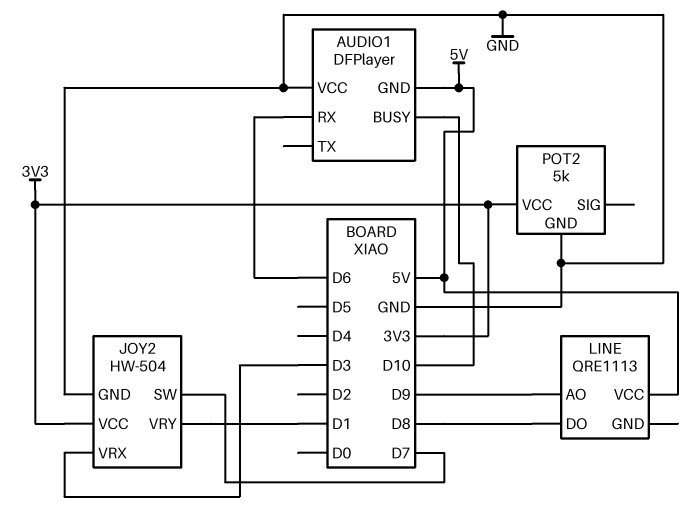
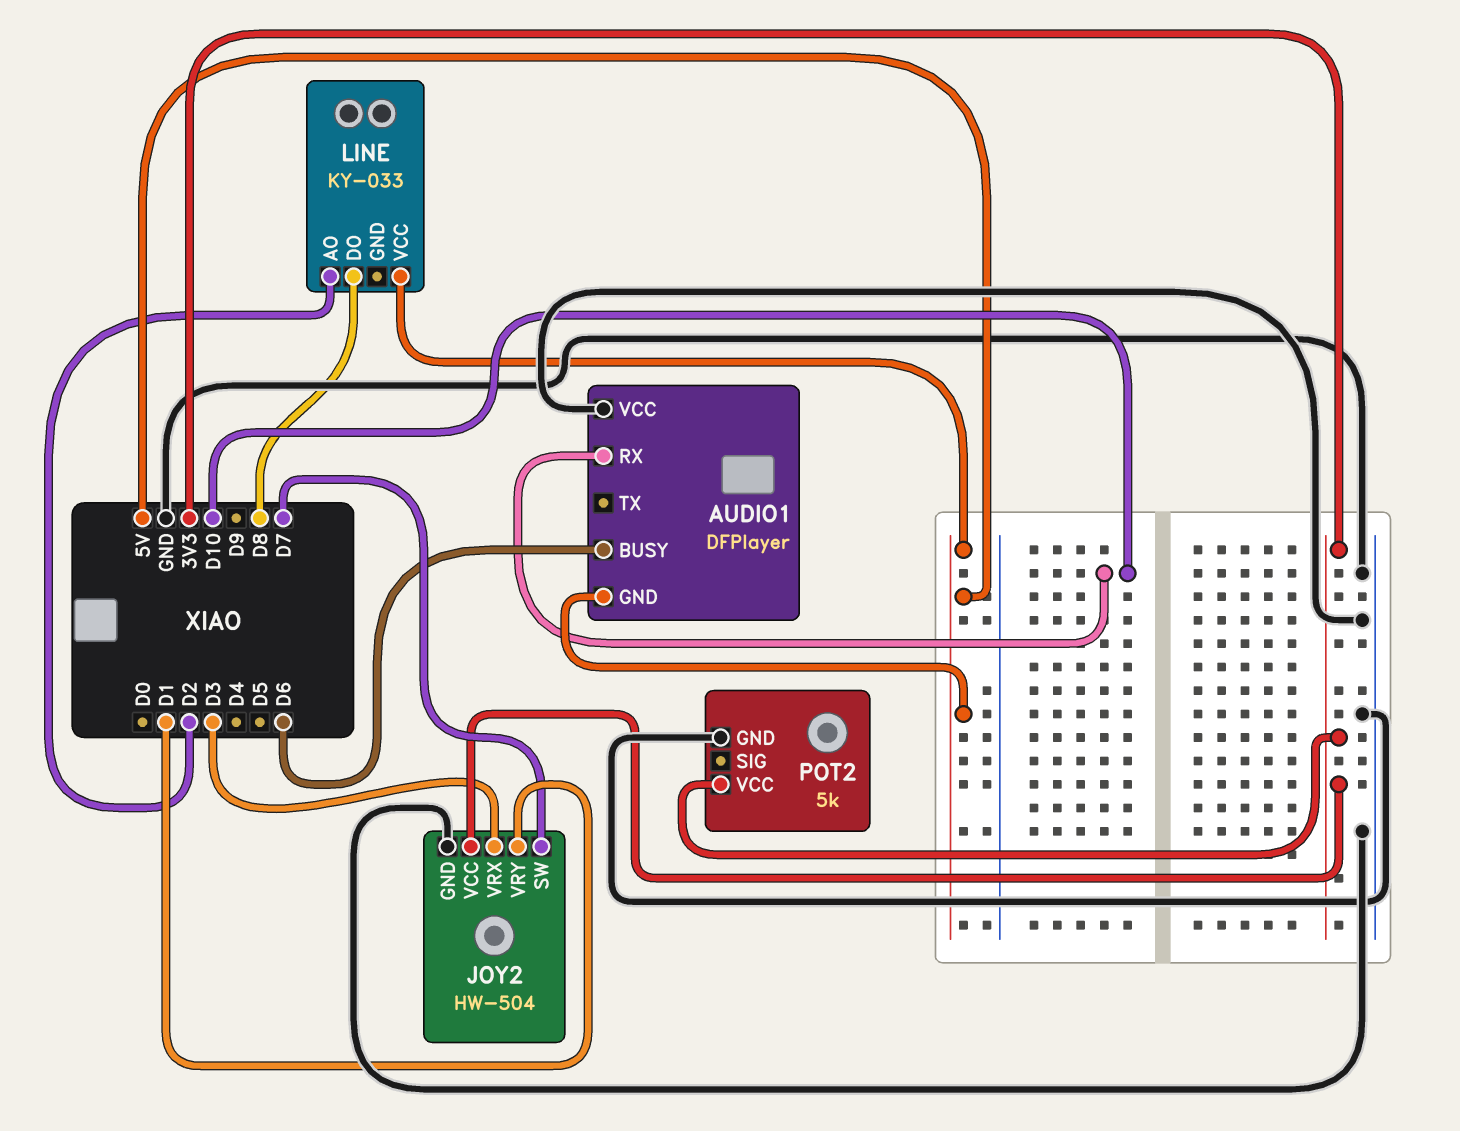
AUDIO1 pin BUSY: D10 -> D6
AUDIO1 pin RX: D6 -> D10
LINE: QRE1113 -> KY-033
LINE pin AO: D9 -> D2

